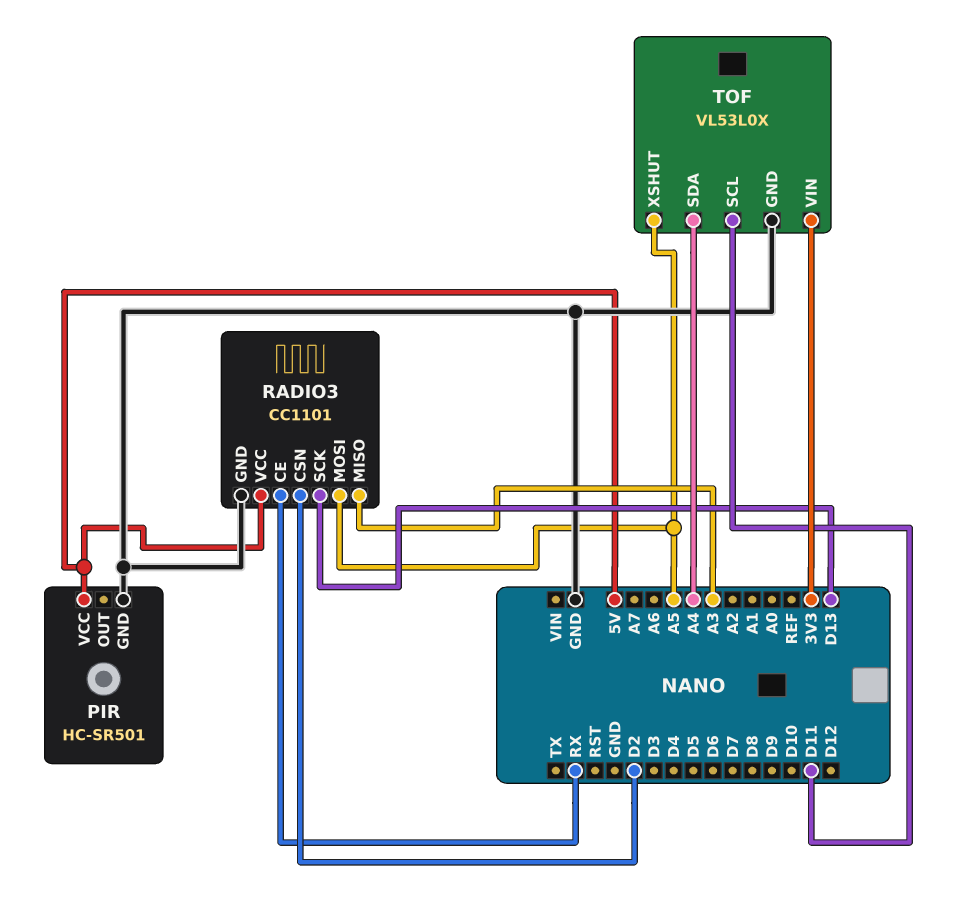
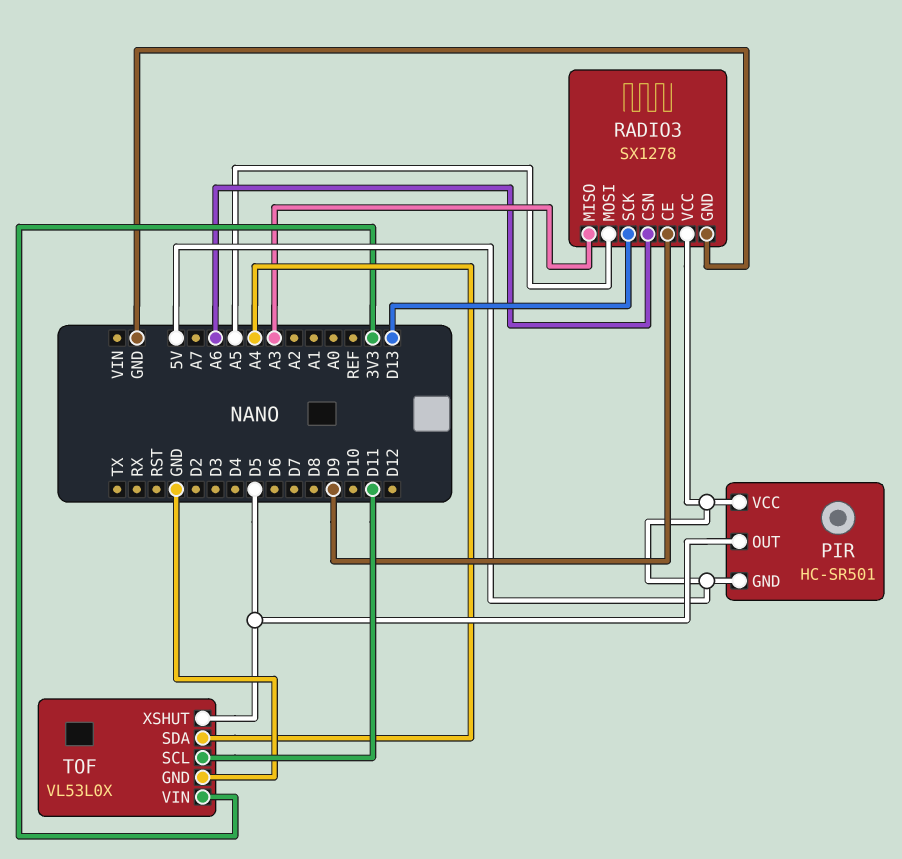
PIR pin GND: GND -> 5V
PIR pin OUT: none -> D5
RADIO3: CC1101 -> SX1278
RADIO3 pin CE: RX -> D9
RADIO3 pin CSN: D2 -> A6
TOF pin XSHUT: A5 -> D5

